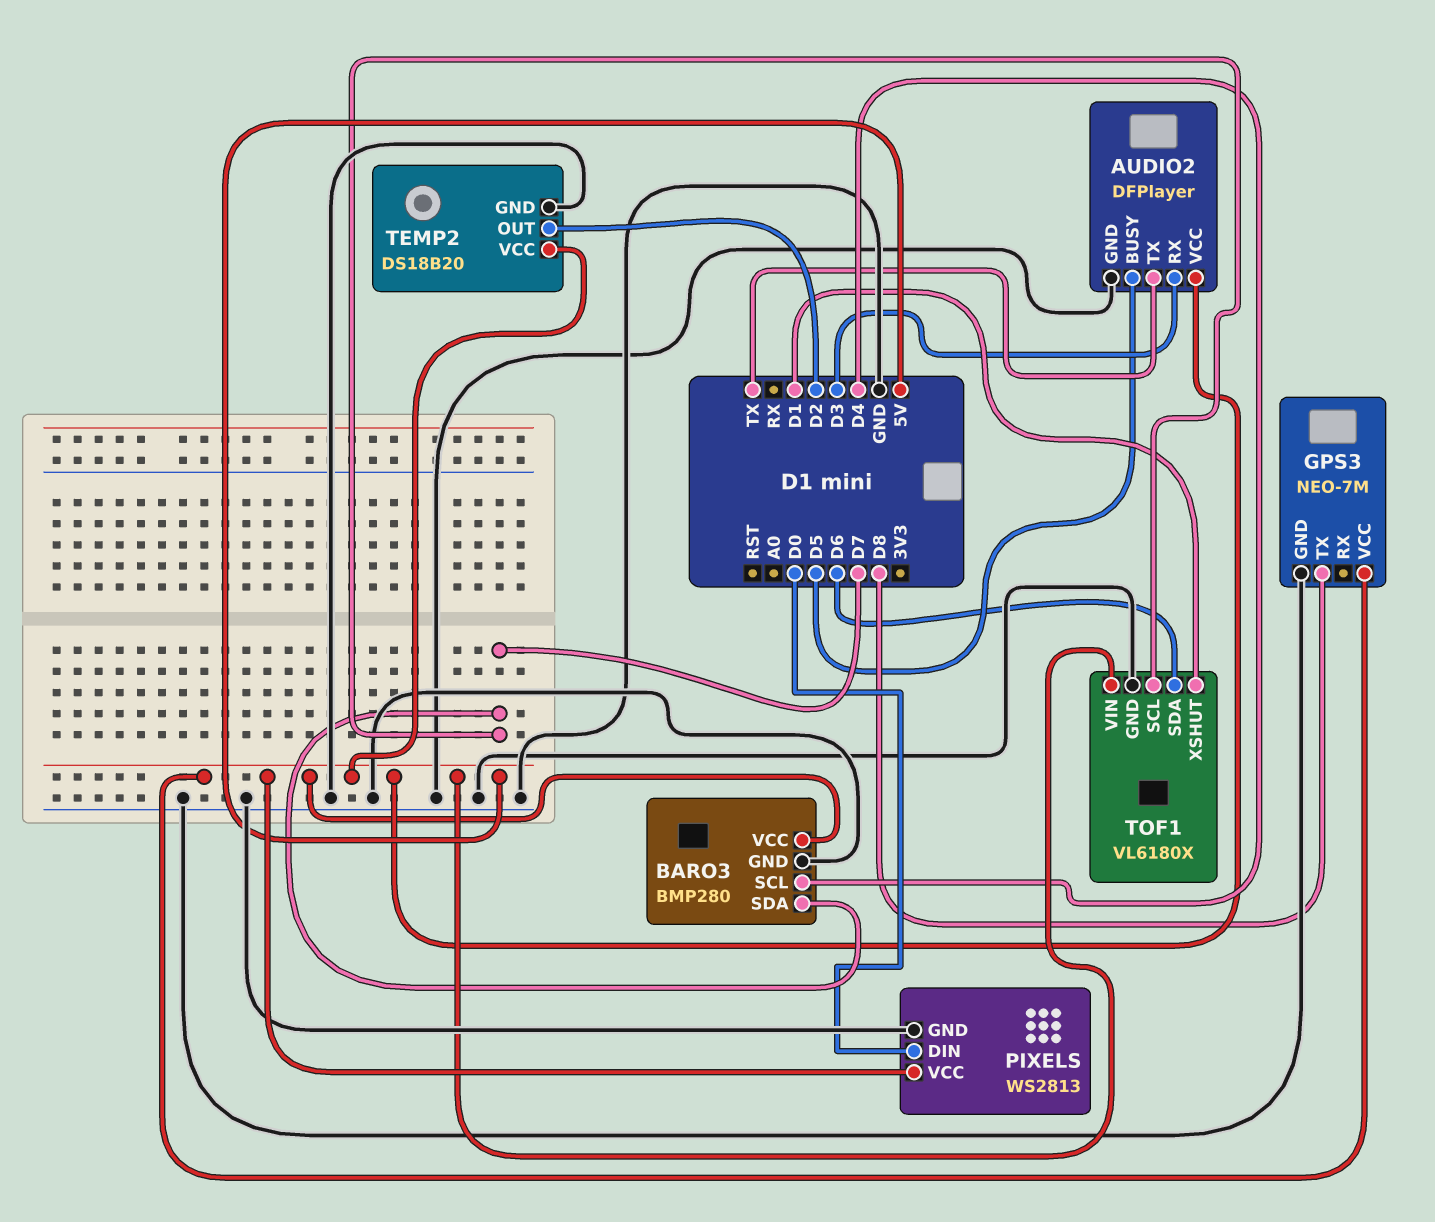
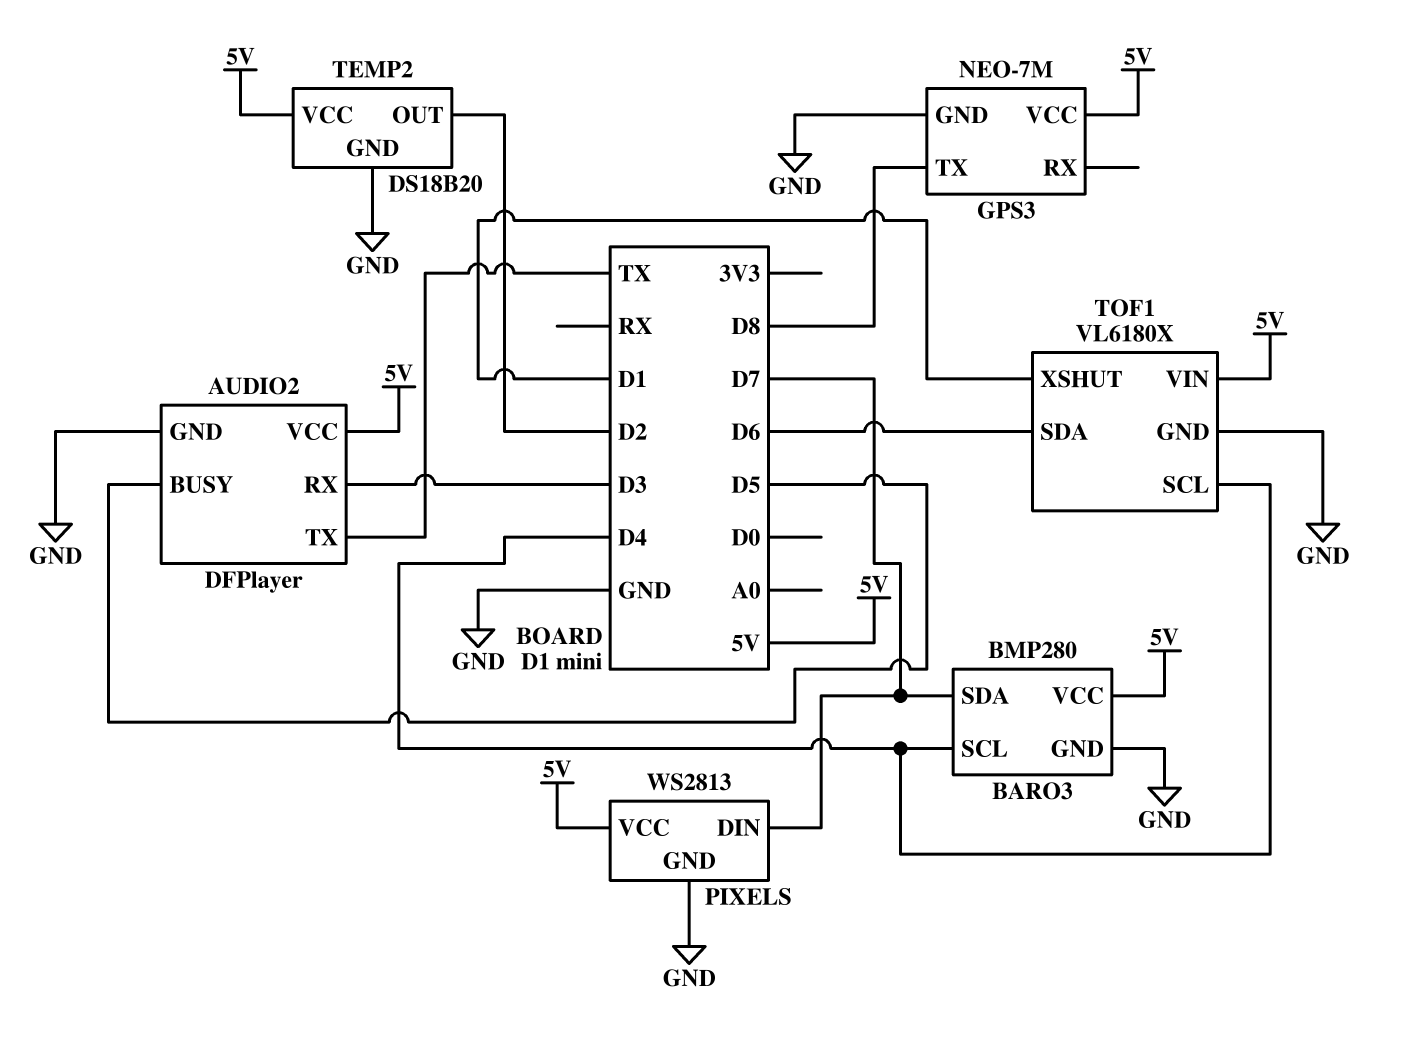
PIXELS pin DIN: D0 -> D7
TOF1 pin SCL: D7 -> D4

